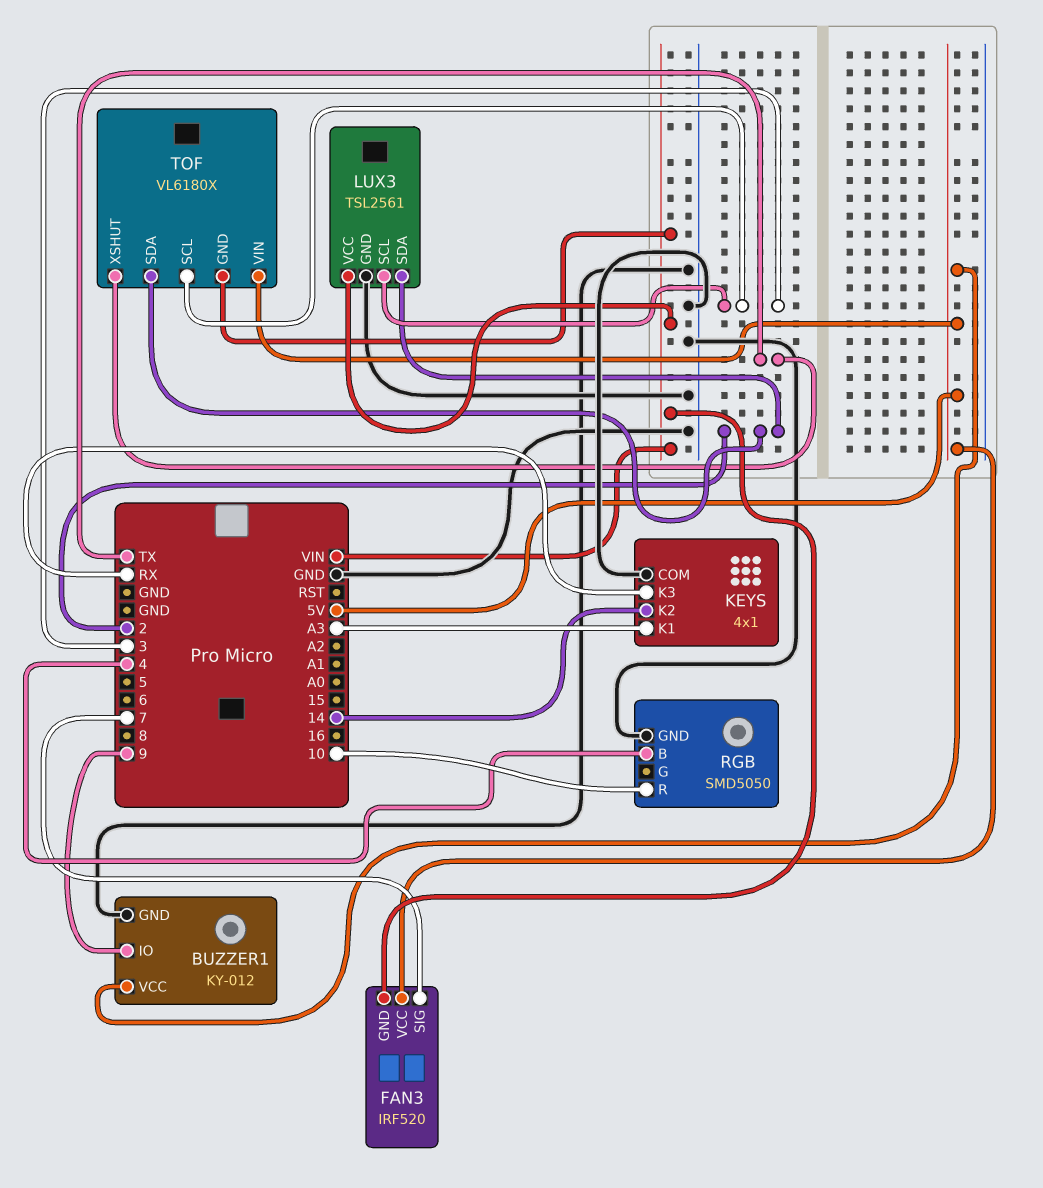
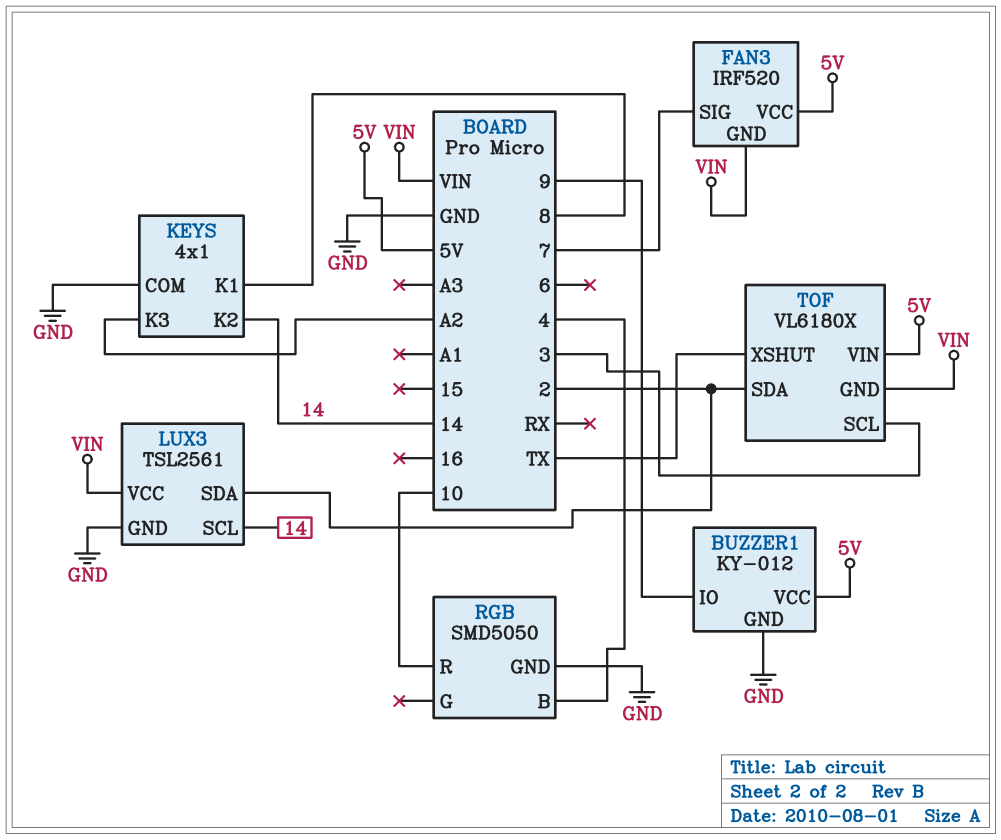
KEYS pin K1: A3 -> 8
KEYS pin K3: RX -> A2
LUX3 pin SCL: 3 -> 14

